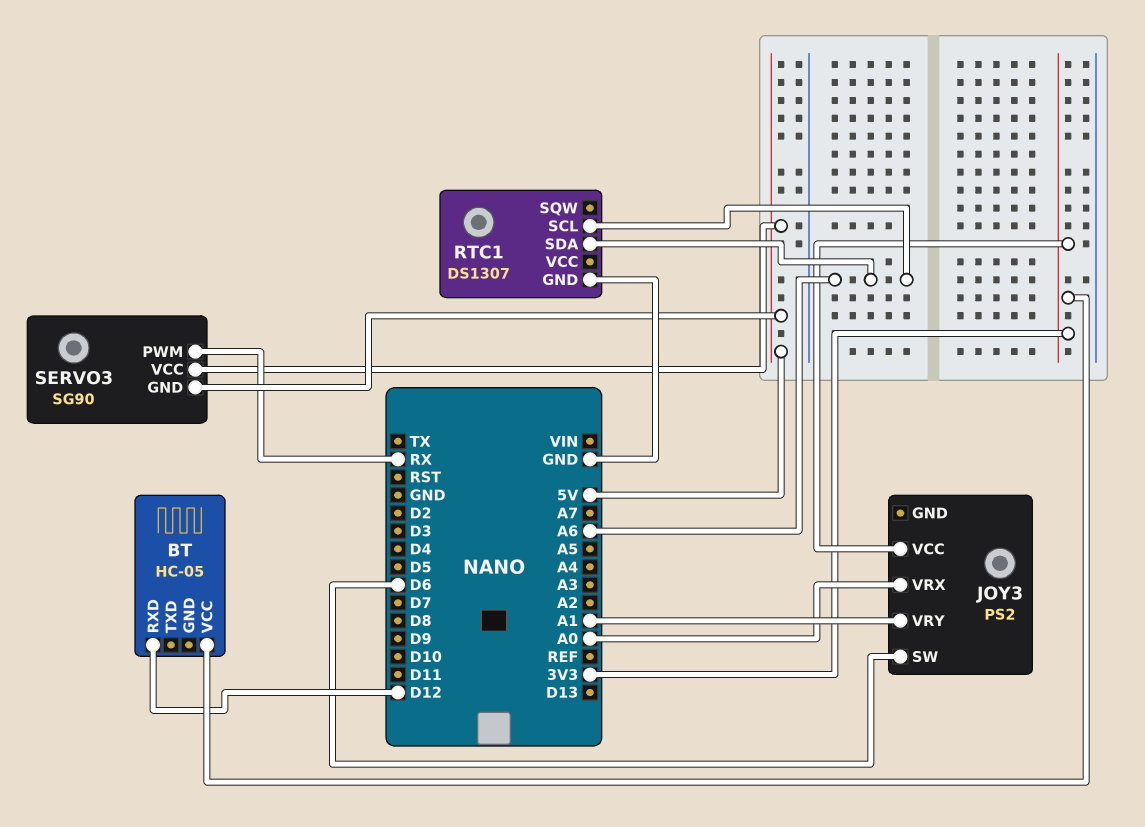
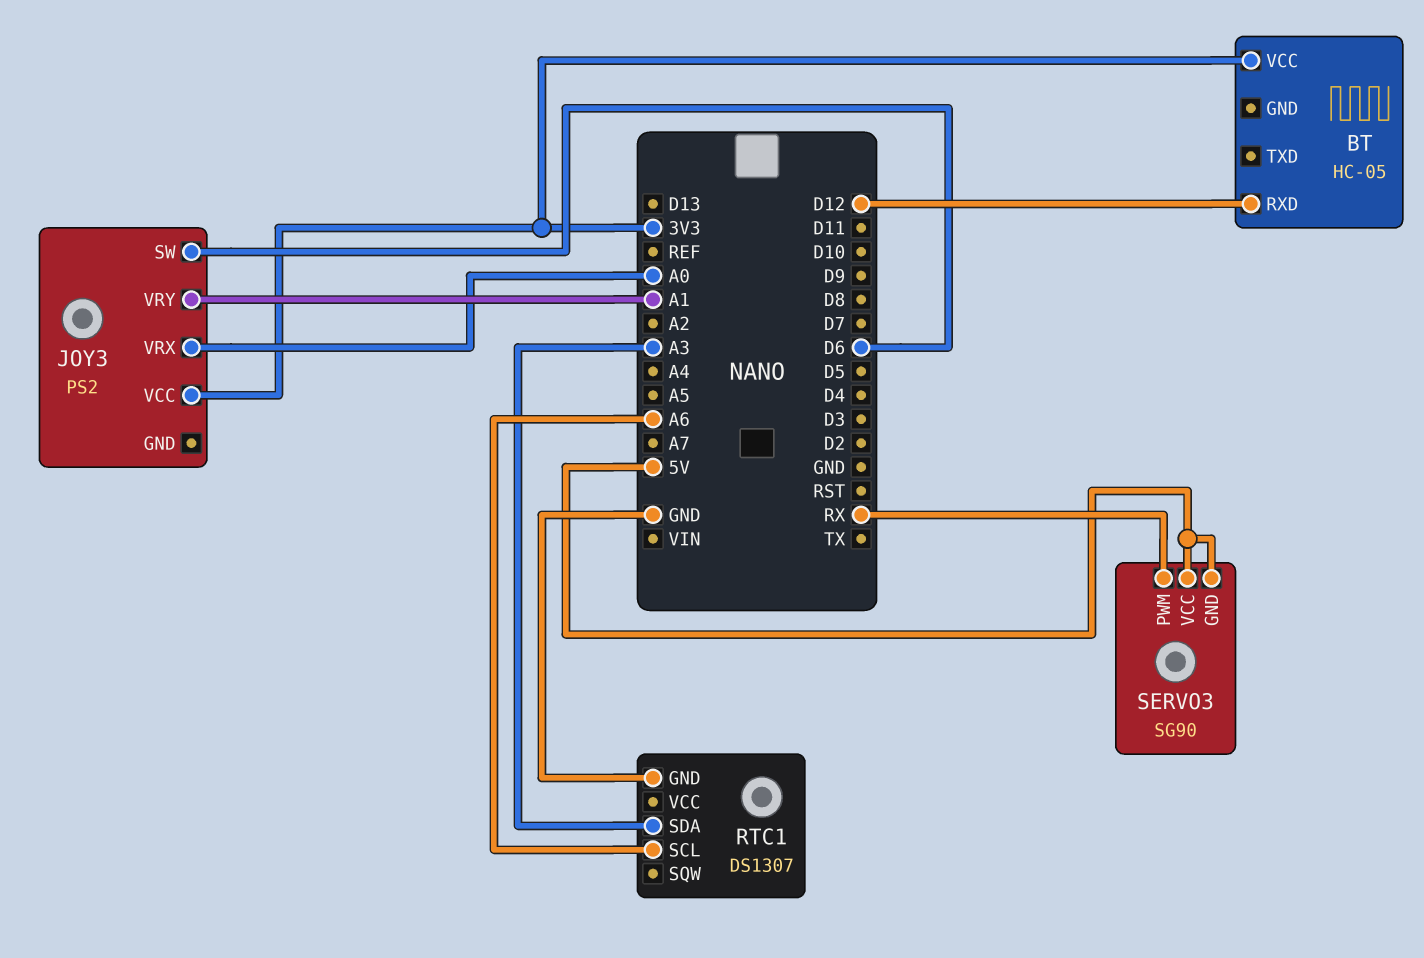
RTC1 pin SDA: A6 -> A3

